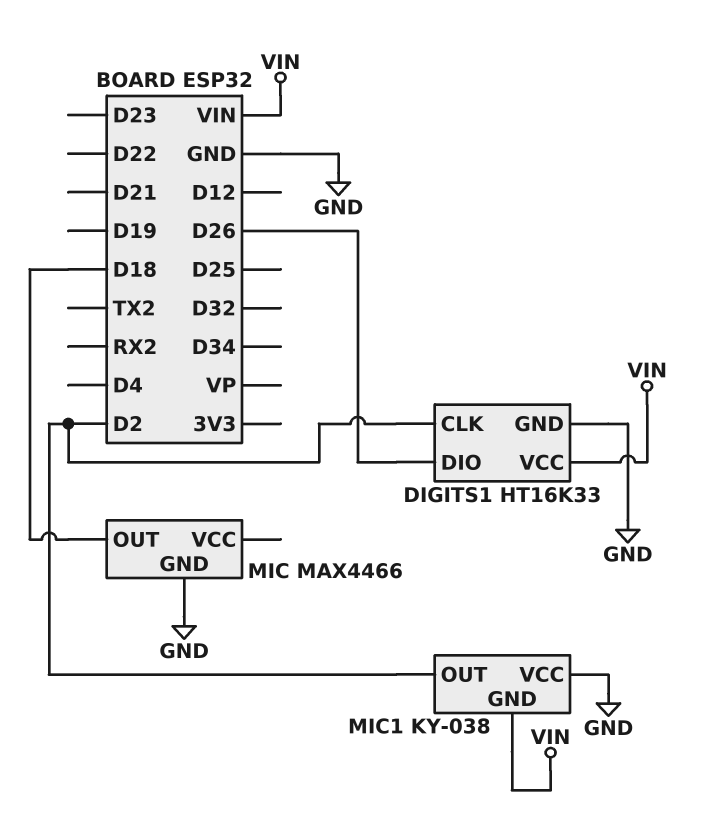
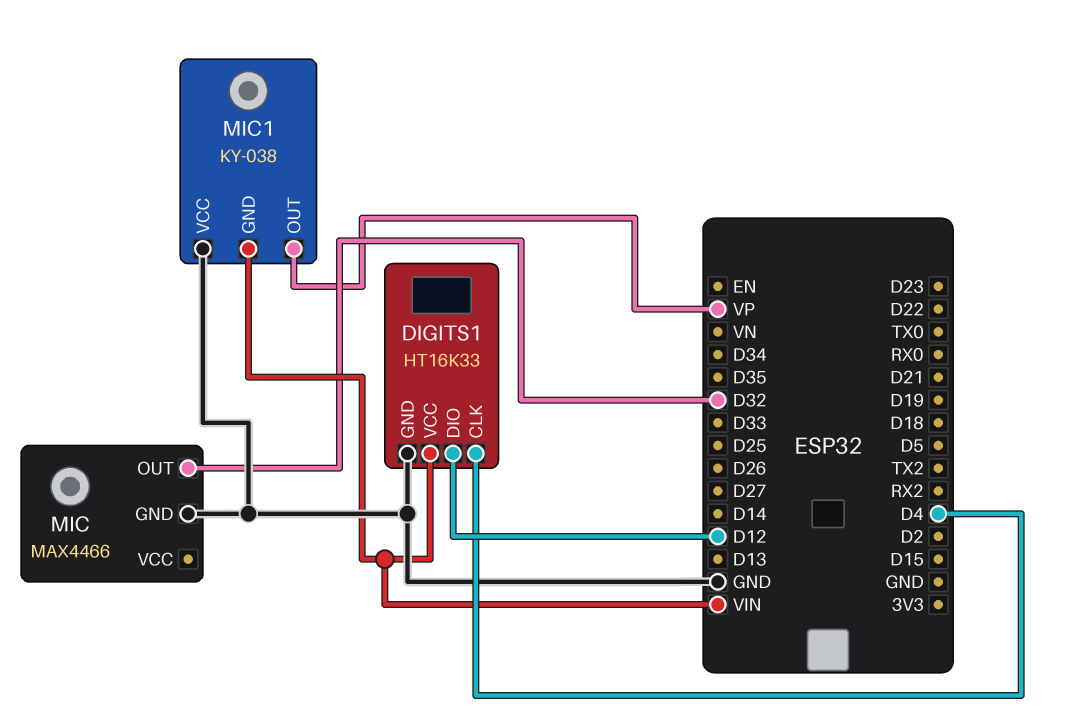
DIGITS1 pin CLK: D2 -> D4
DIGITS1 pin DIO: D26 -> D12
MIC pin OUT: D18 -> D32
MIC1 pin OUT: D2 -> VP

